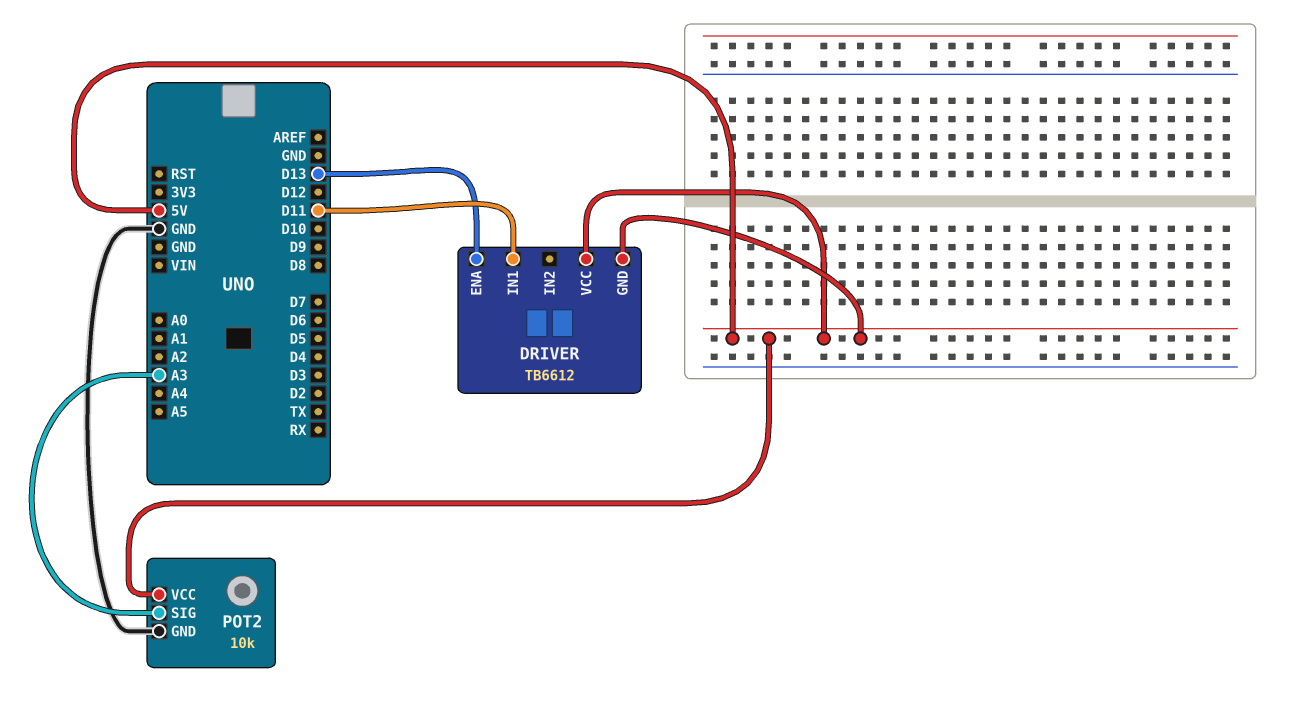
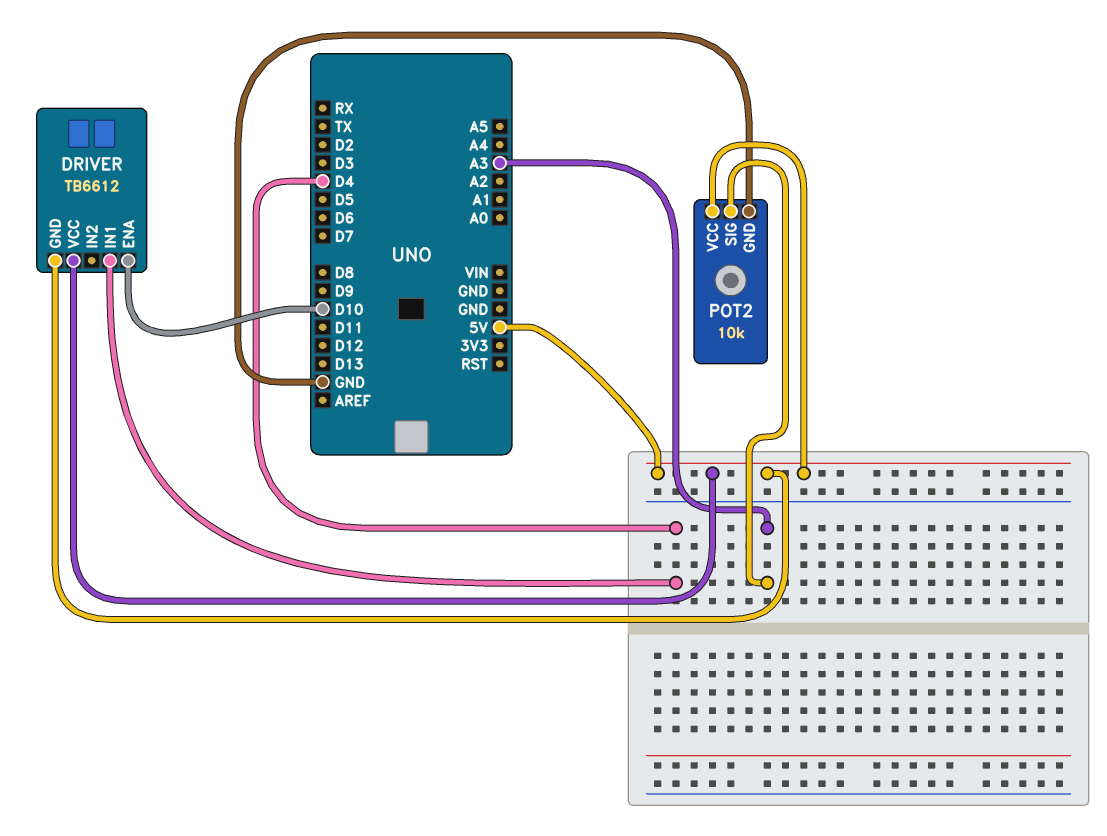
DRIVER pin ENA: D13 -> D10
DRIVER pin IN1: D11 -> D4

